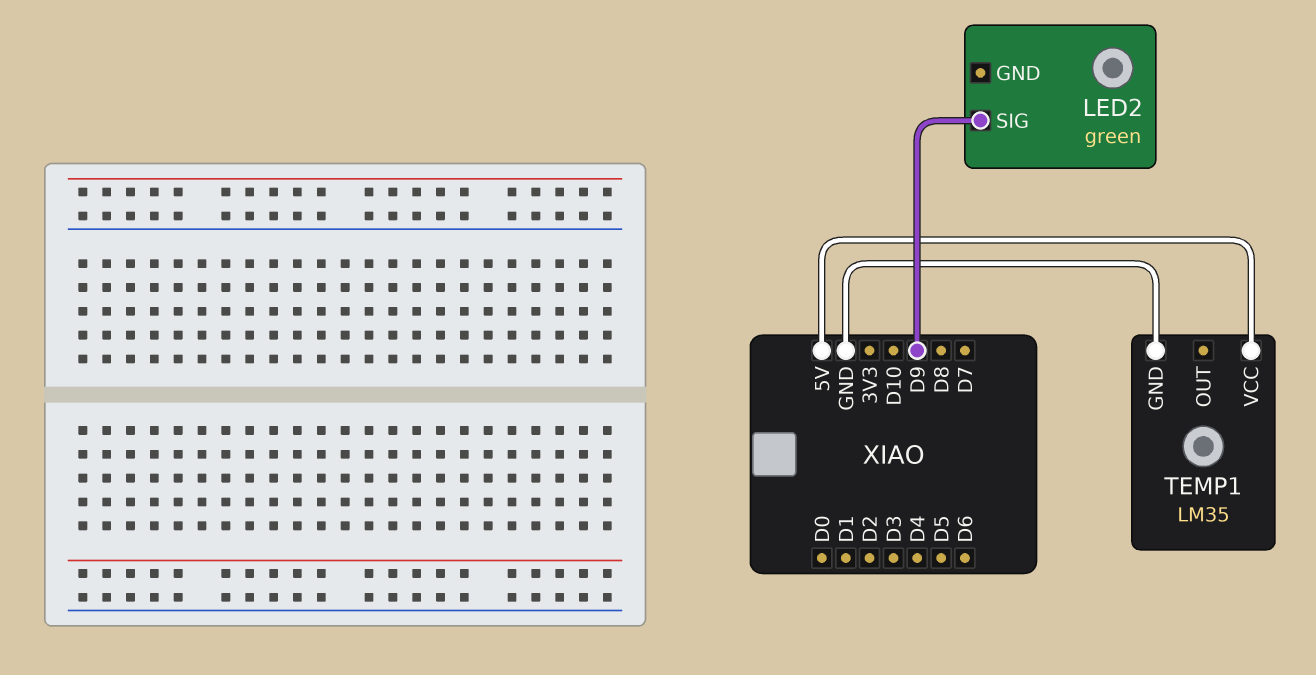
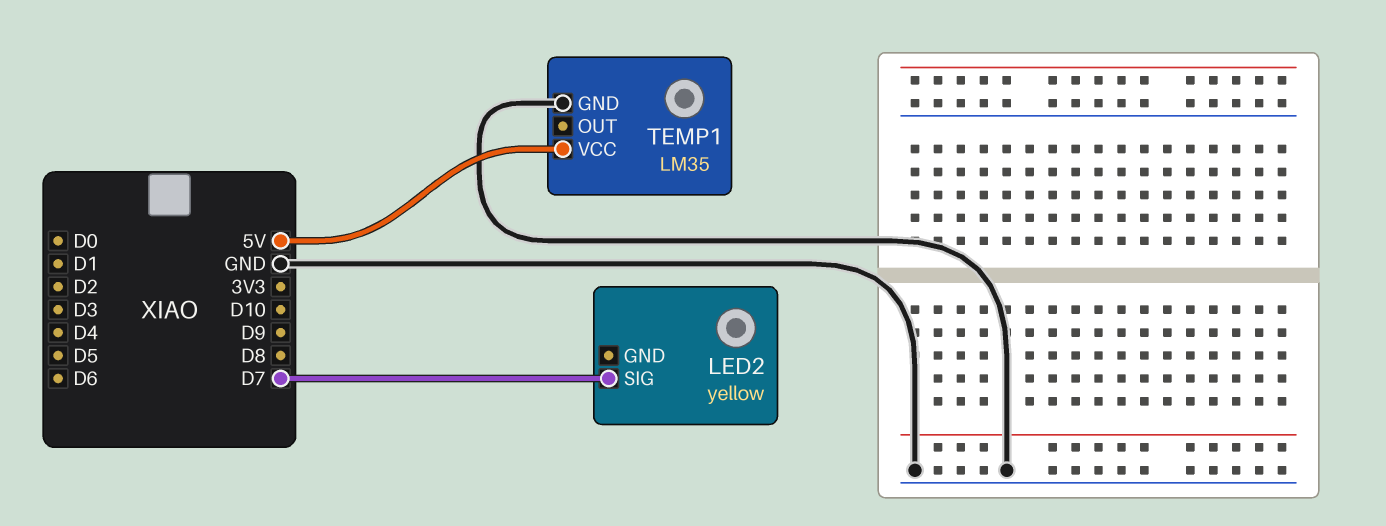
LED2: green -> yellow
LED2 pin SIG: D9 -> D7

